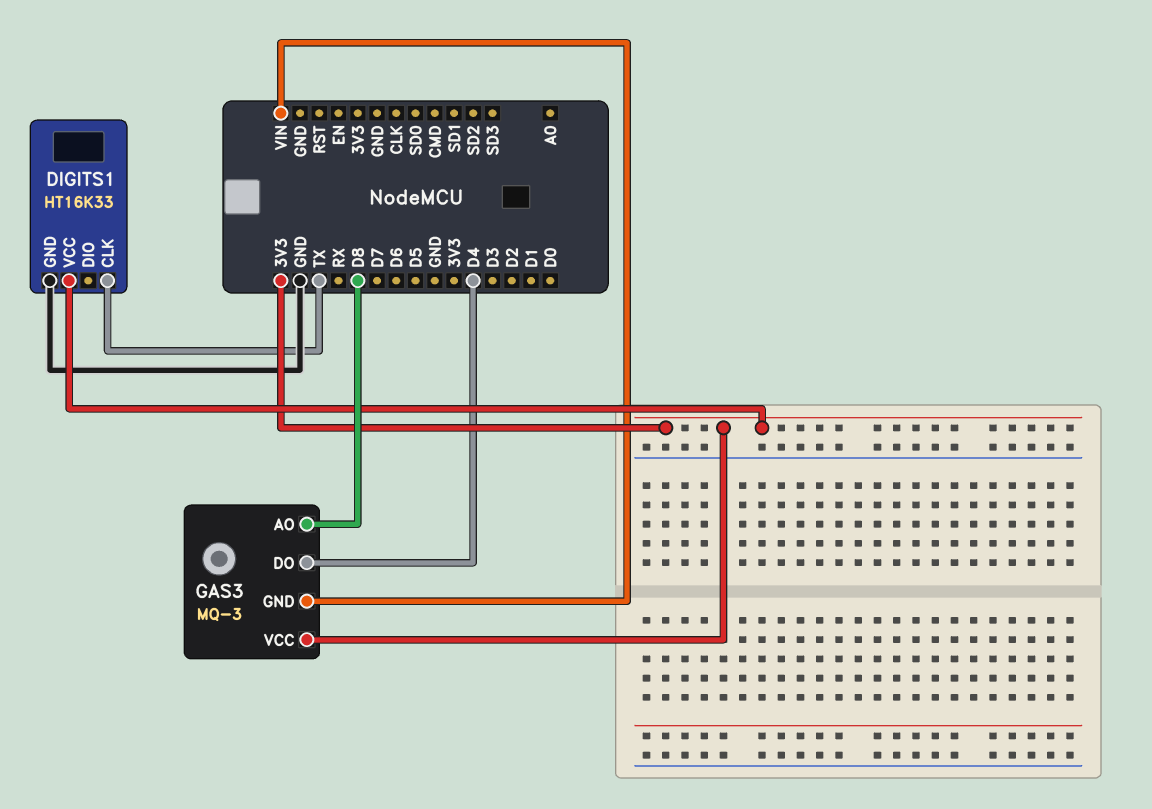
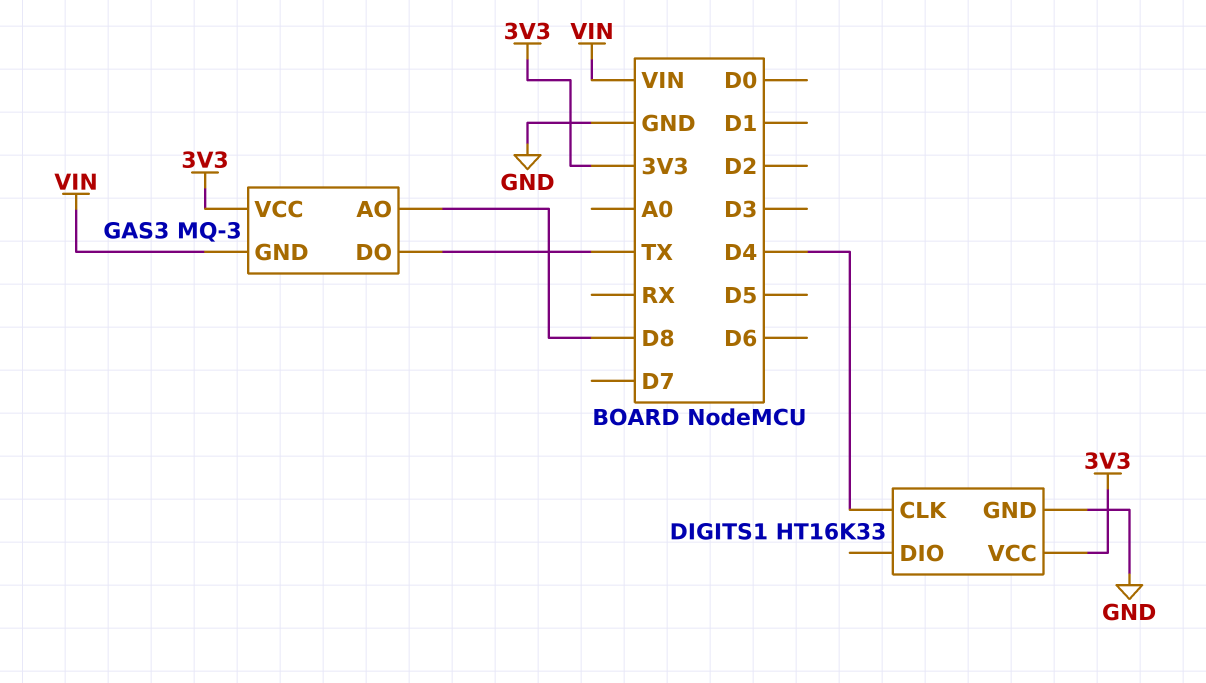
DIGITS1 pin CLK: TX -> D4
GAS3 pin DO: D4 -> TX

